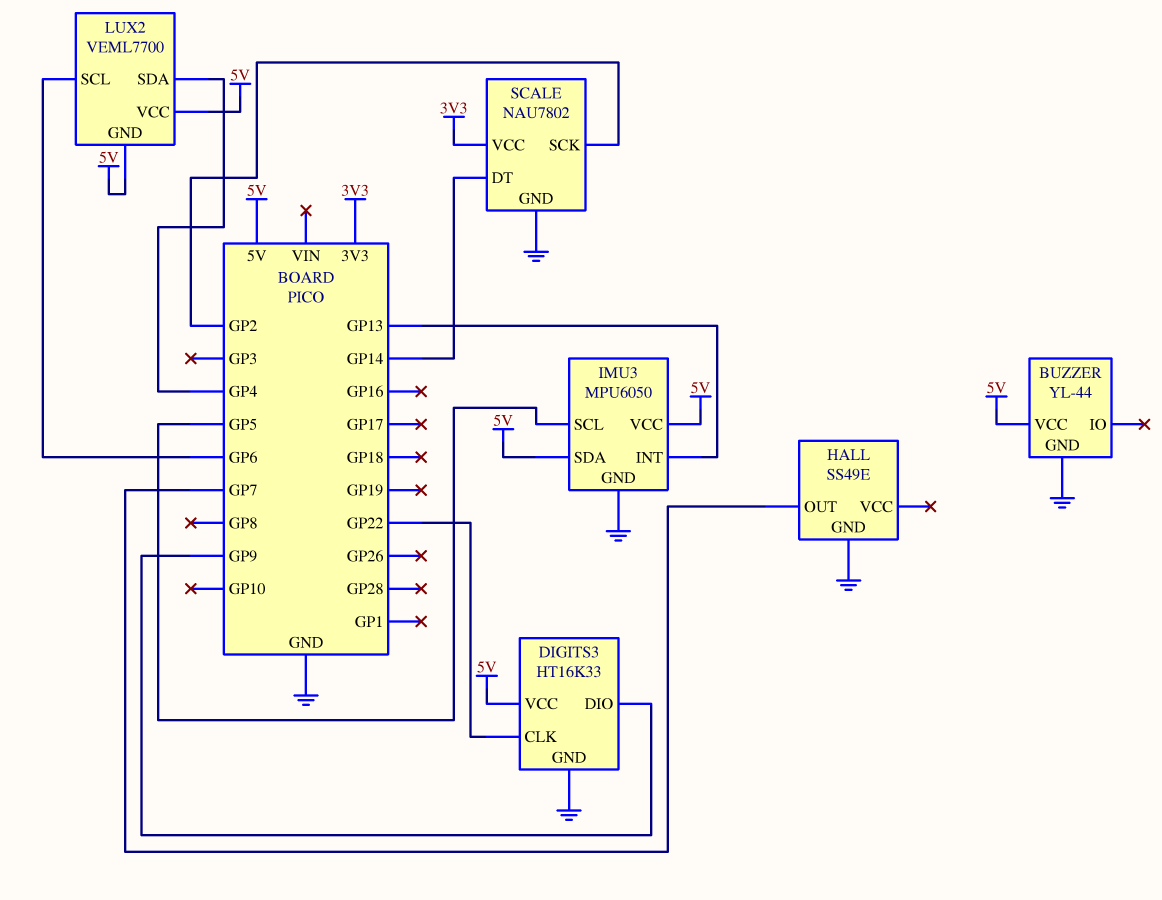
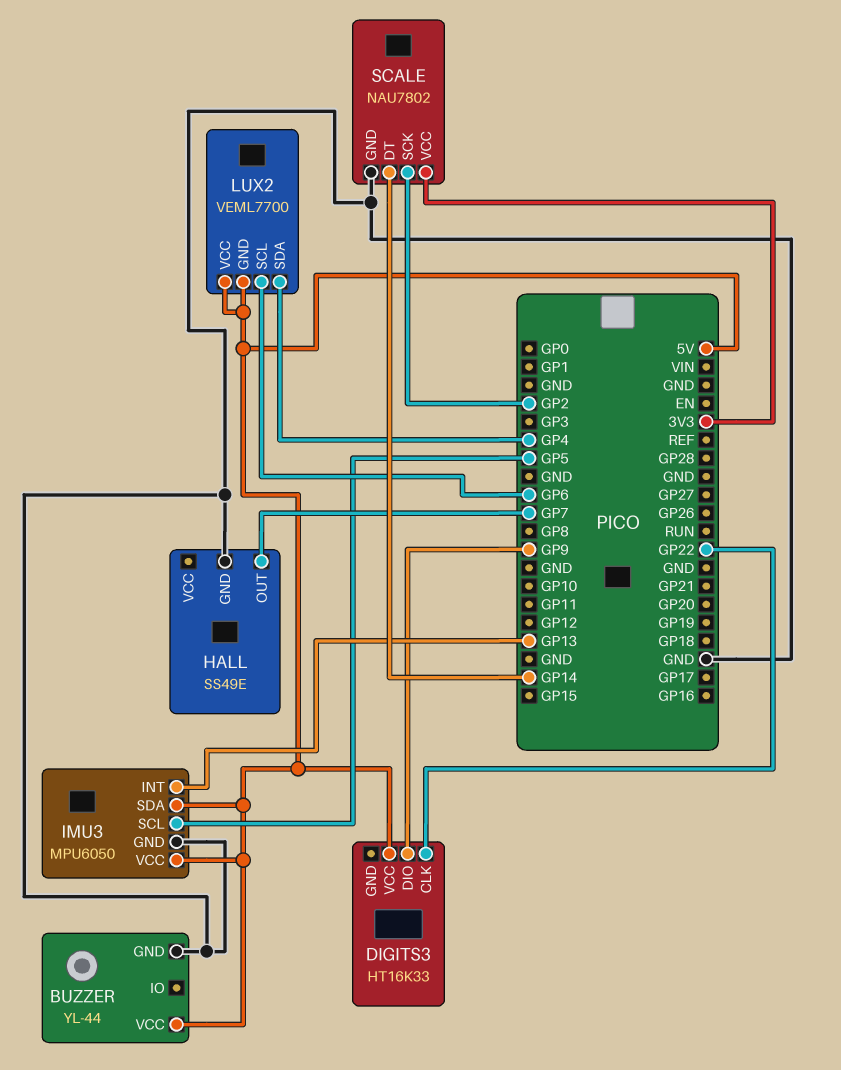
DIGITS3 pin GND: GND -> none

